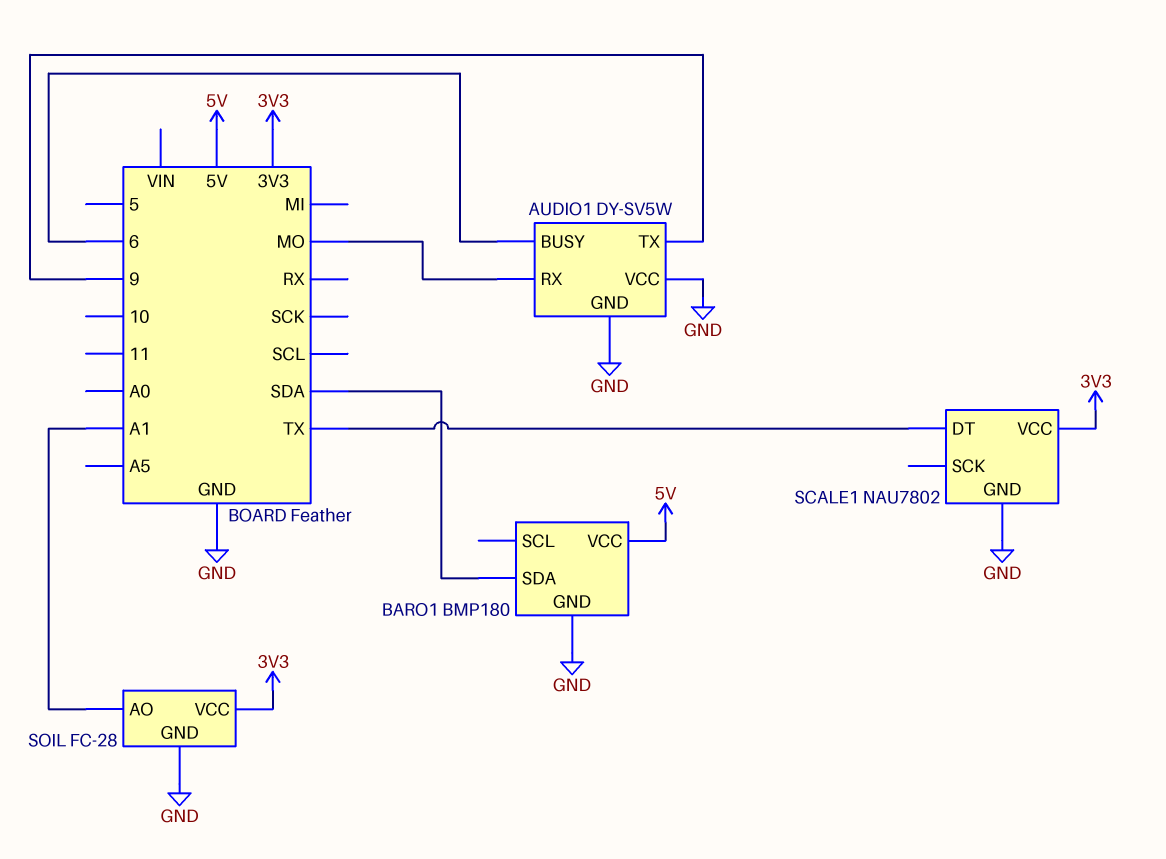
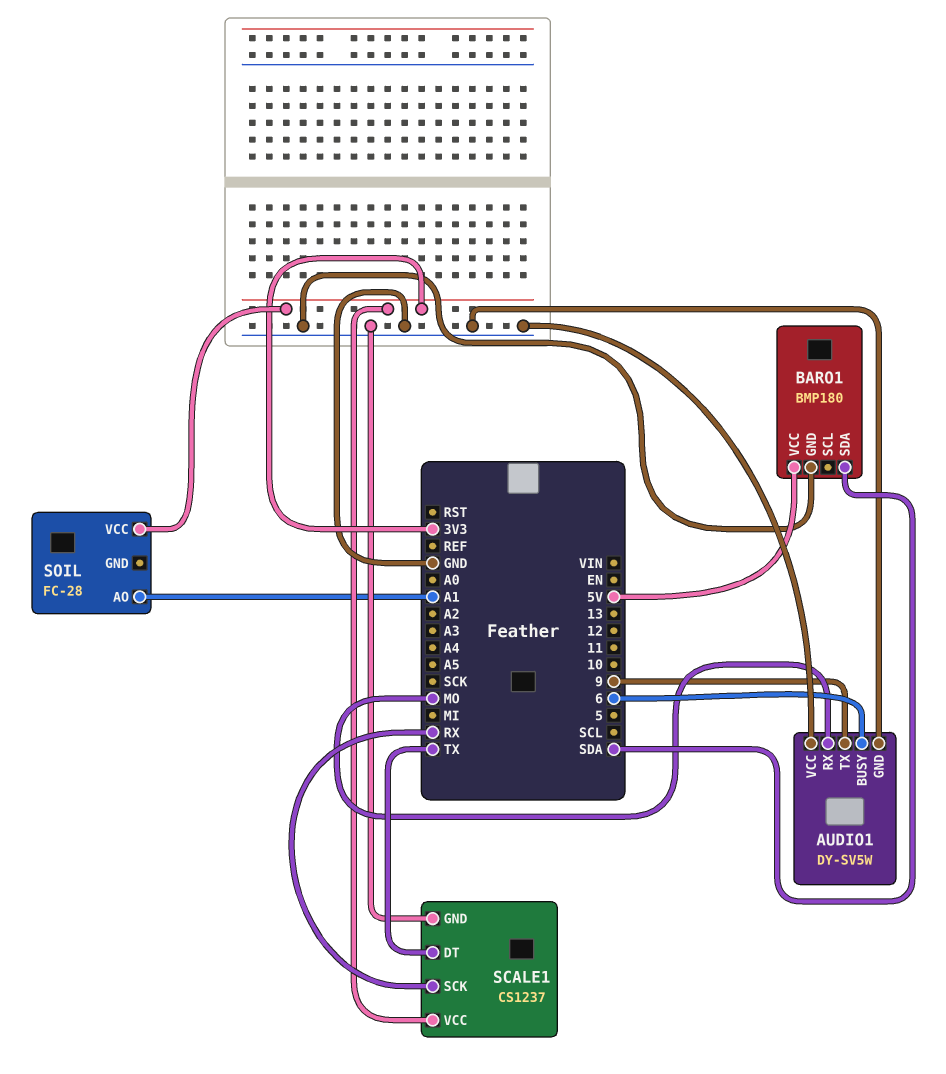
SCALE1: NAU7802 -> CS1237
SCALE1 pin SCK: none -> RX
SOIL pin GND: GND -> none

